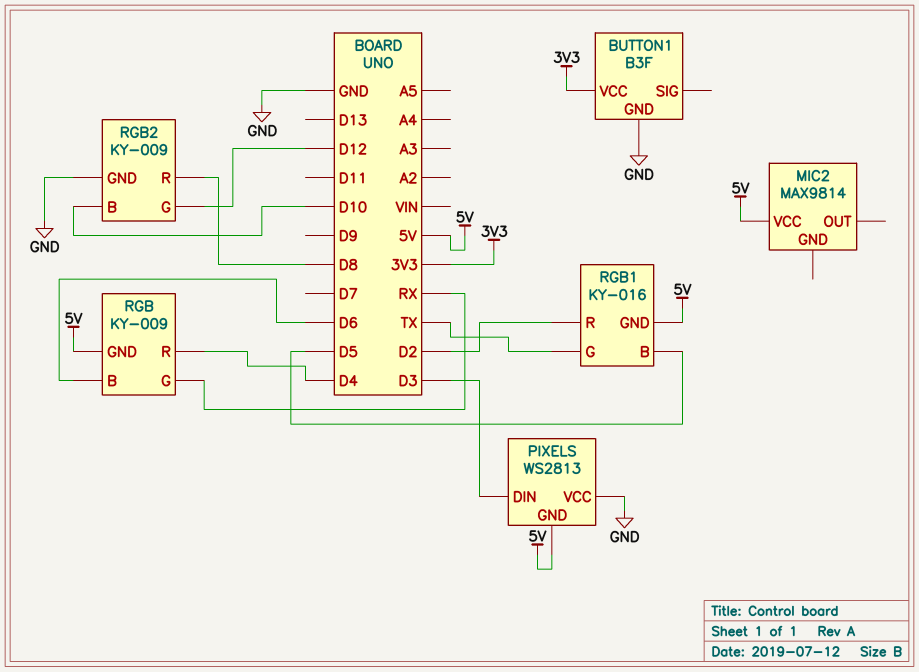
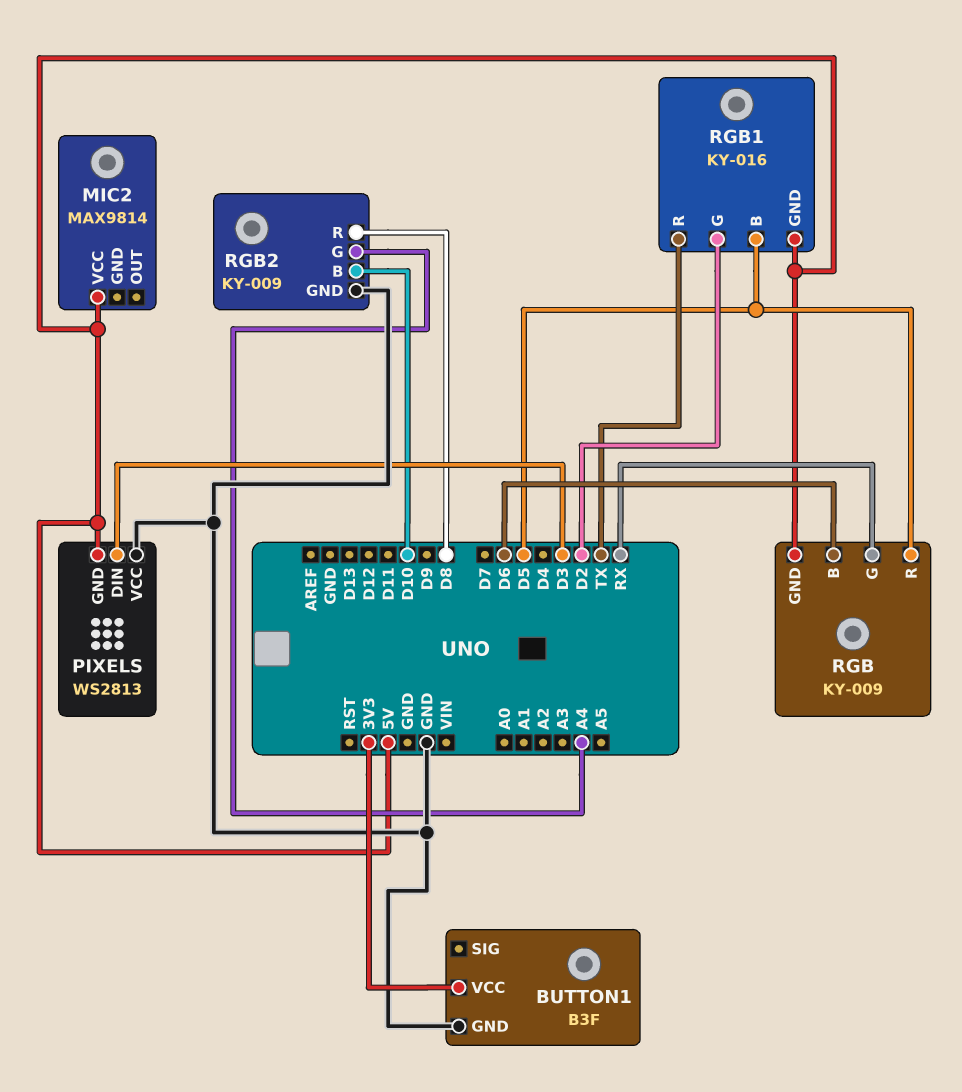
RGB pin R: D4 -> D5
RGB1 pin G: TX -> D2
RGB1 pin R: D2 -> TX
RGB2 pin G: D12 -> A4

